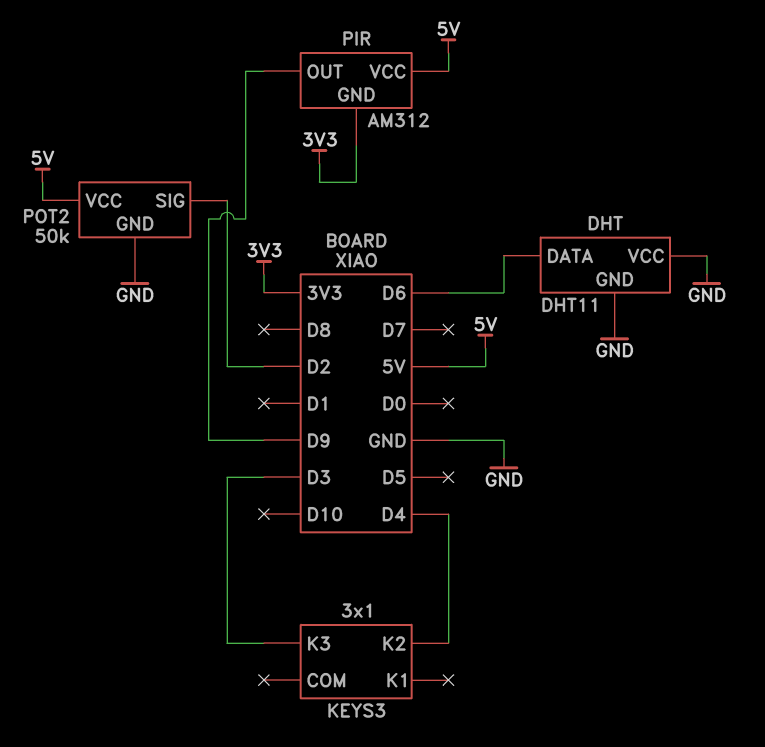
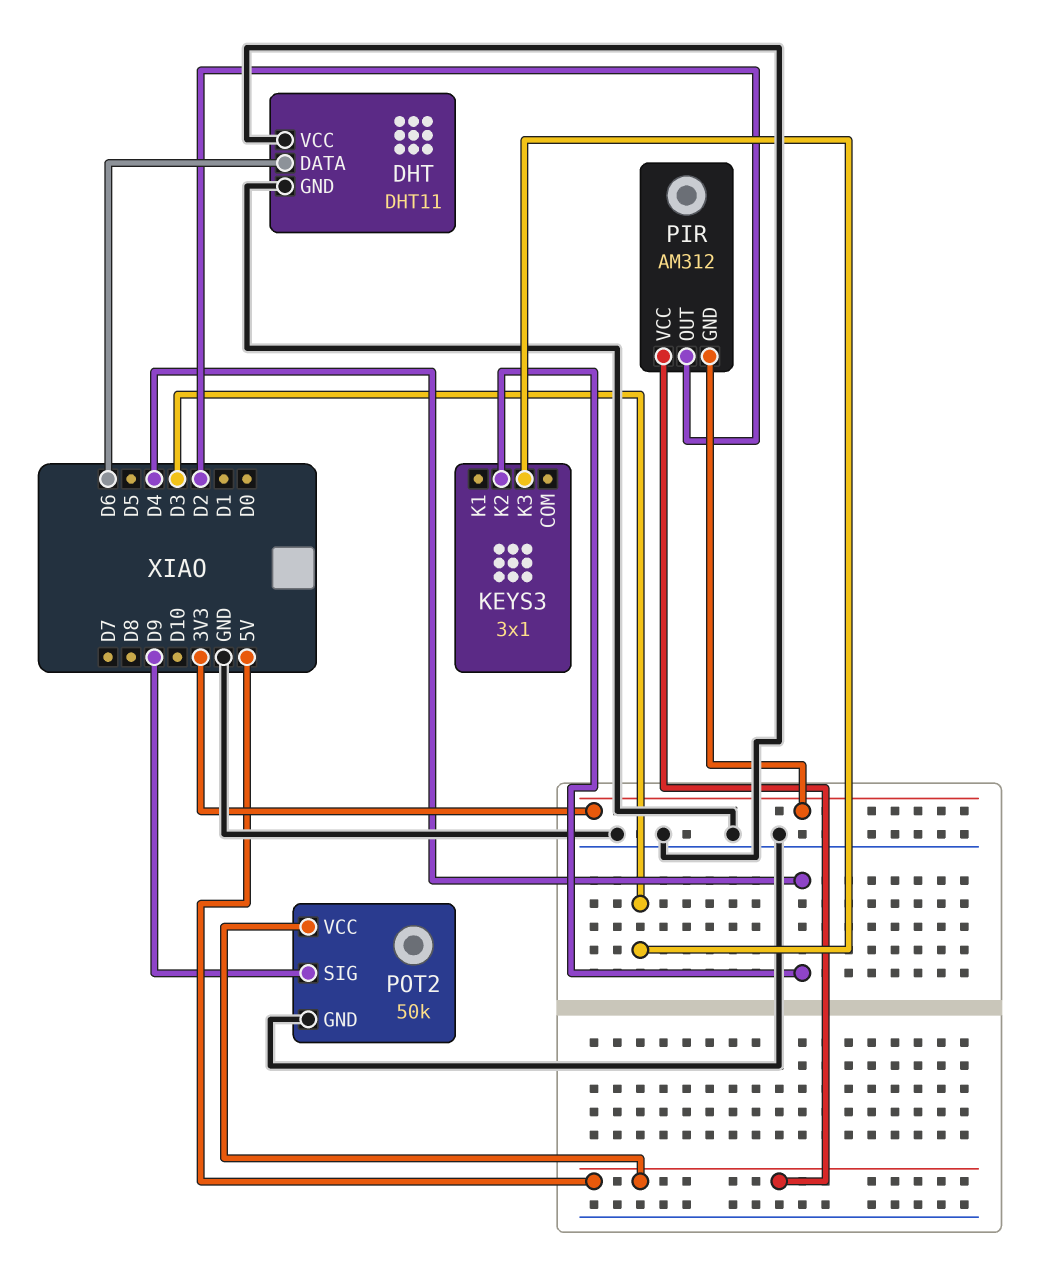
PIR pin OUT: D9 -> D2
POT2 pin SIG: D2 -> D9

